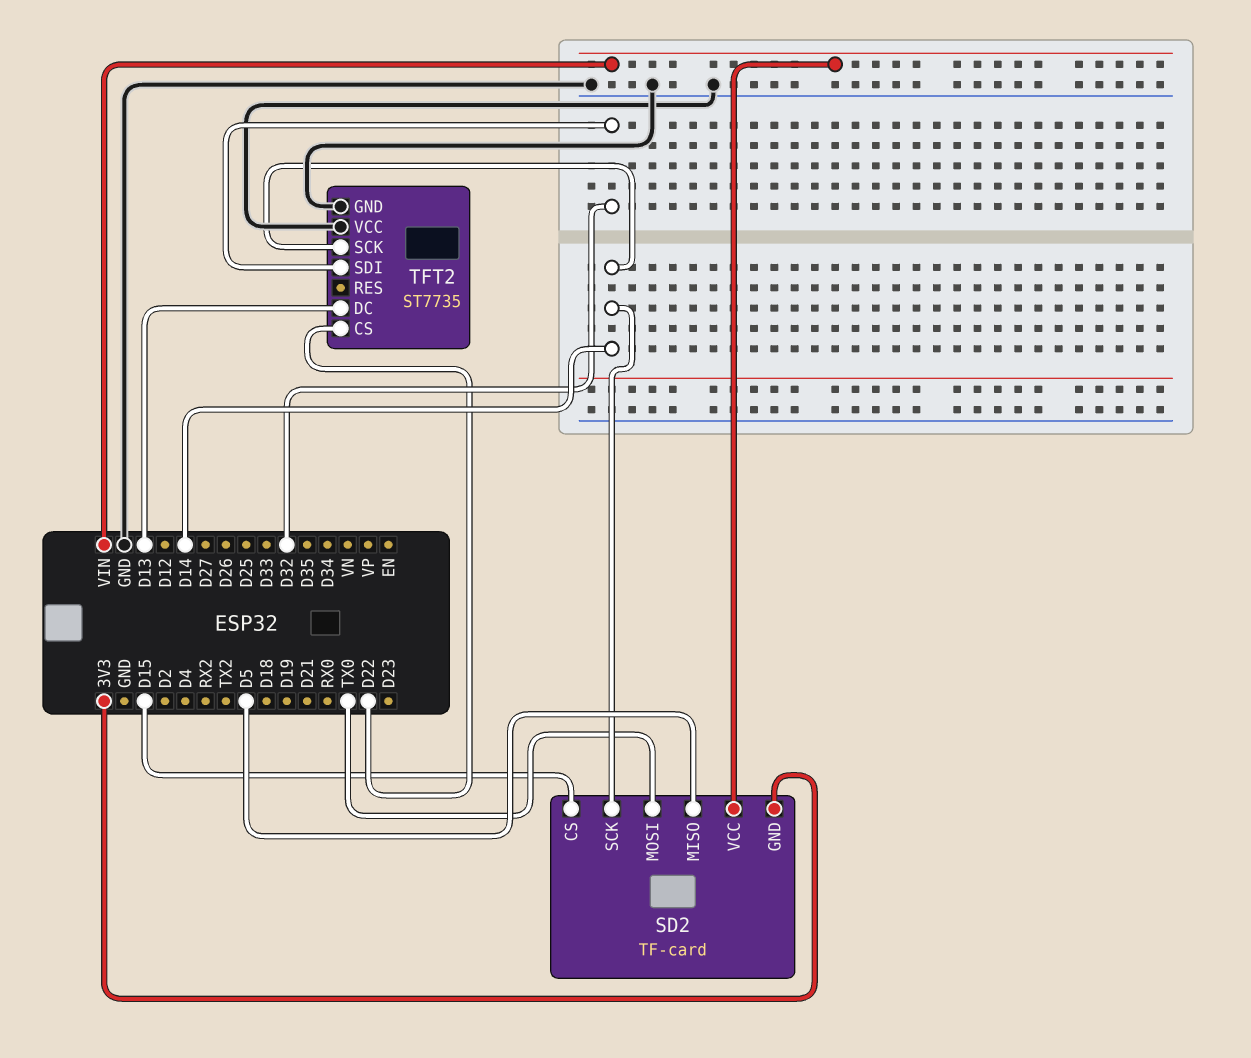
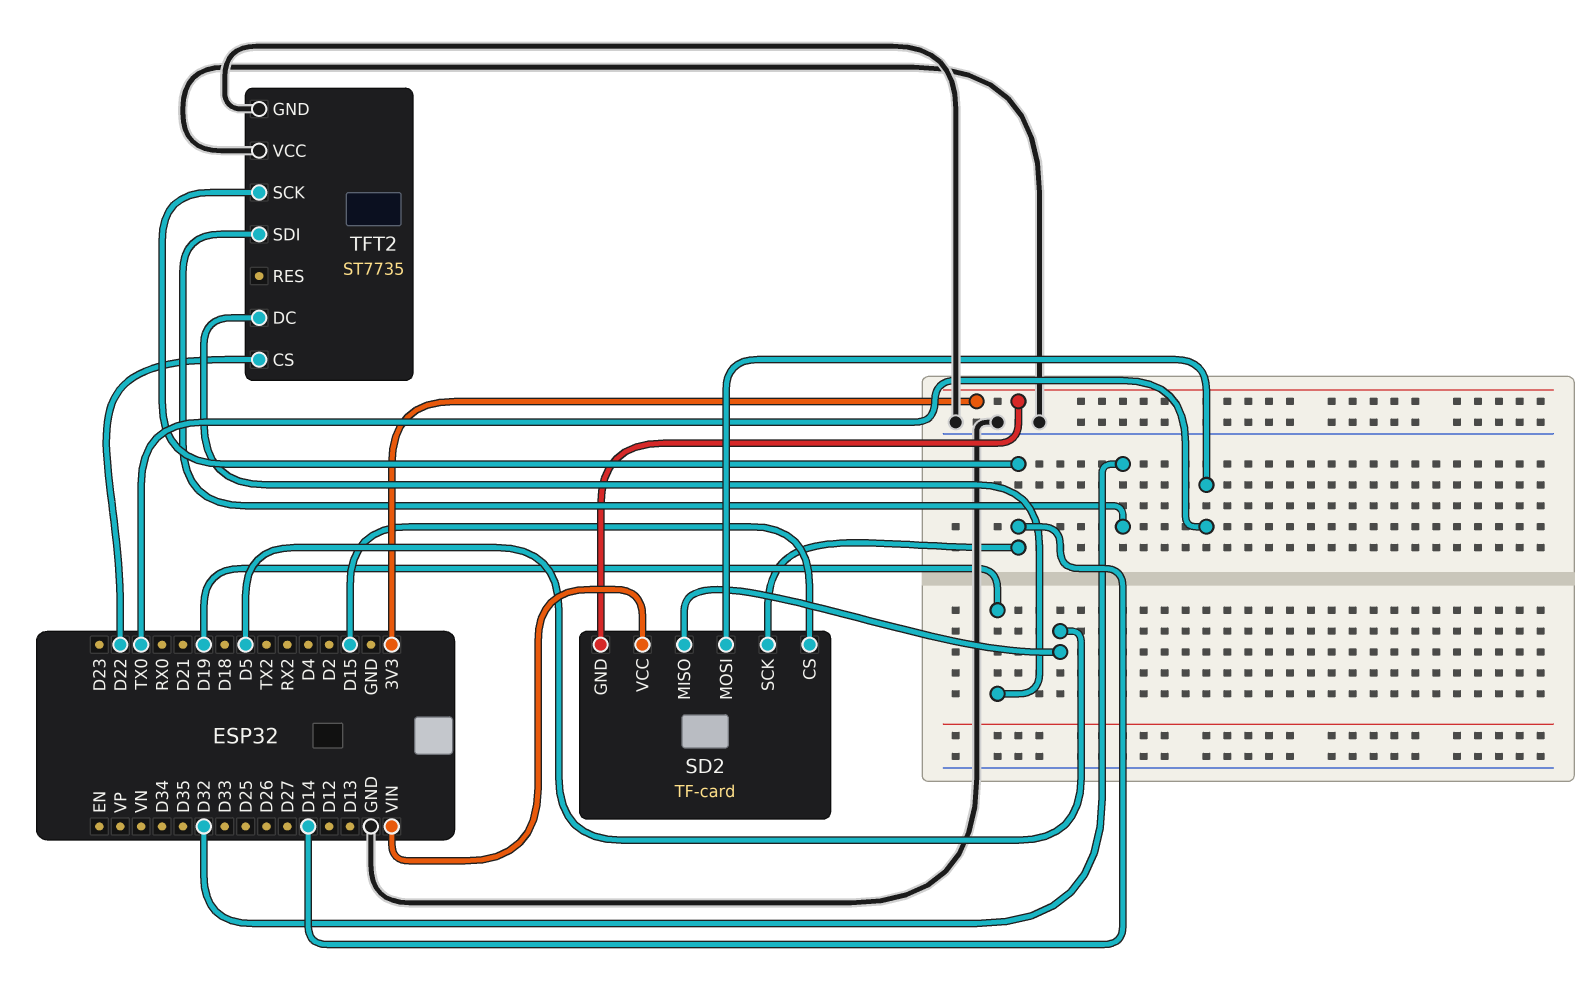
TFT2 pin DC: D13 -> D19

